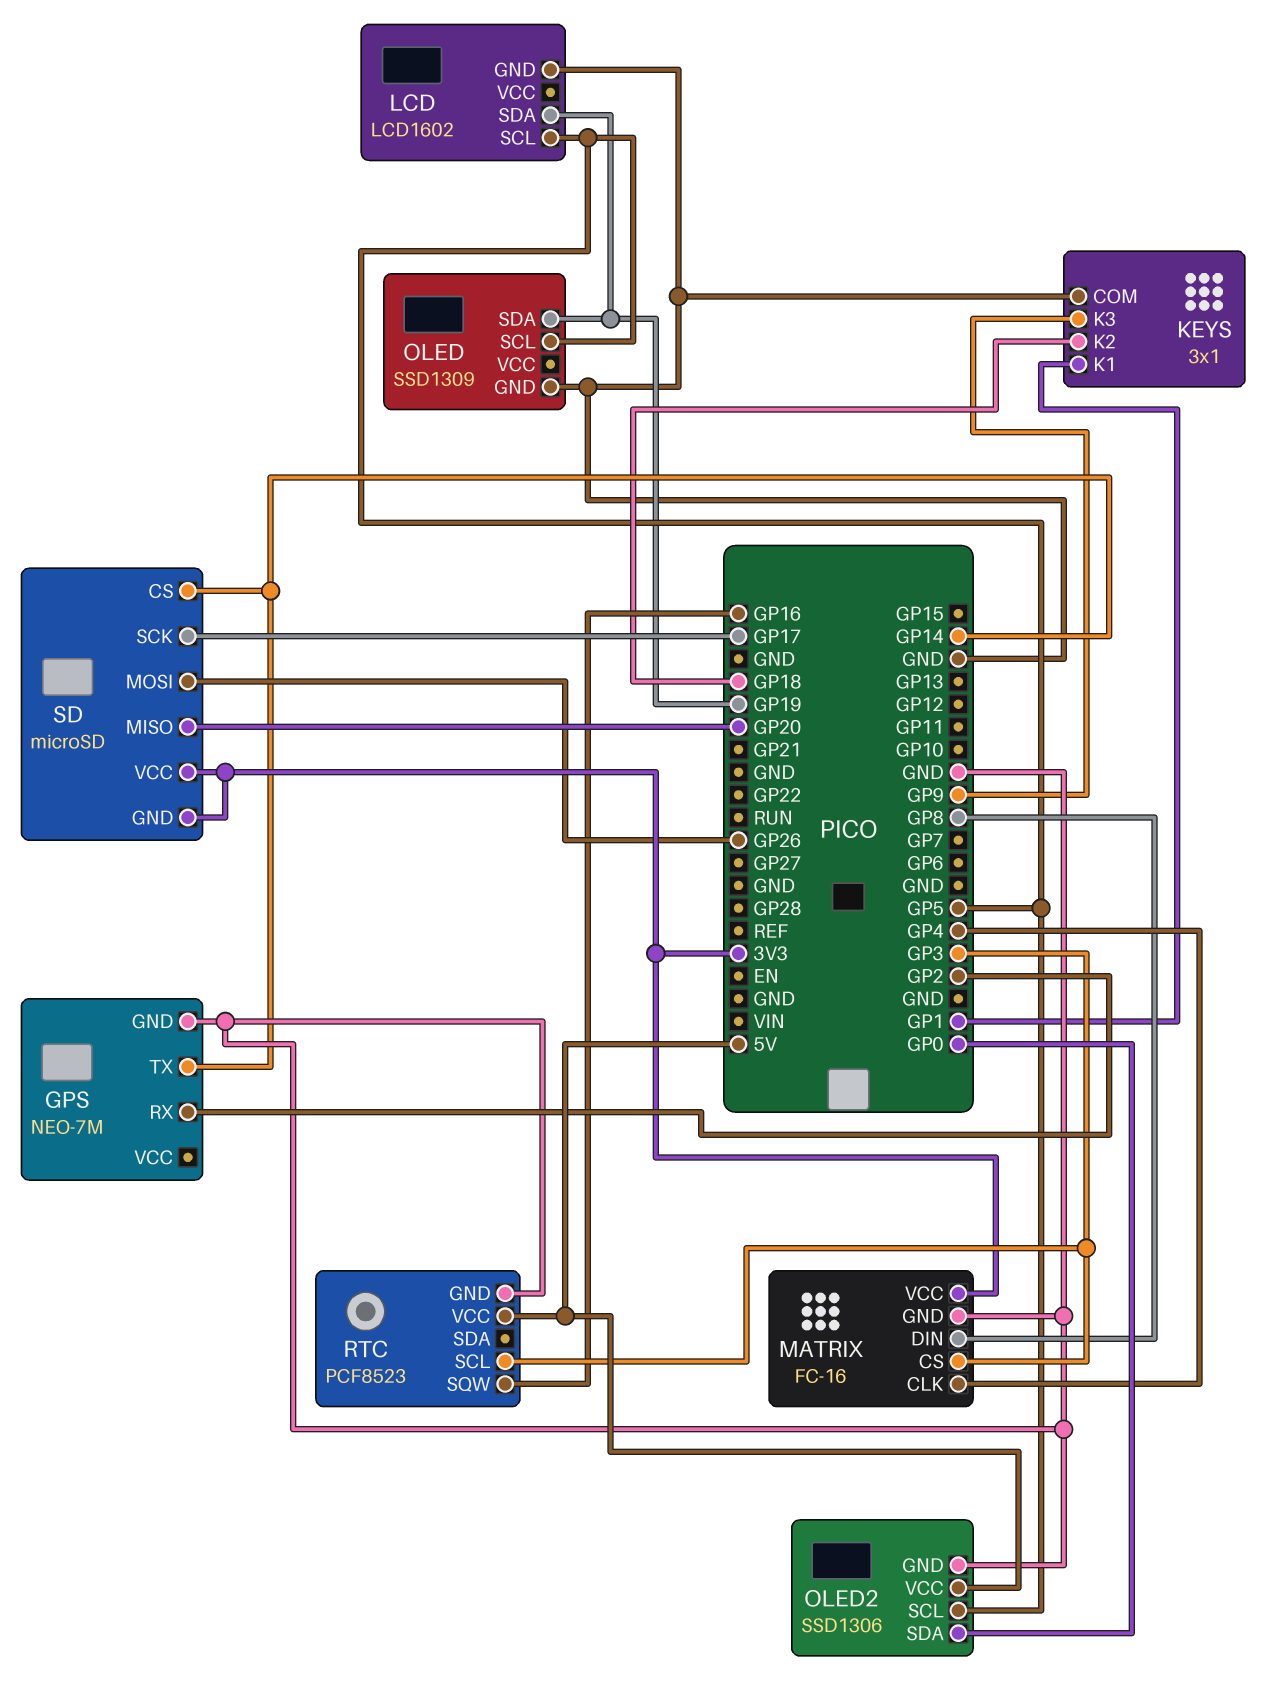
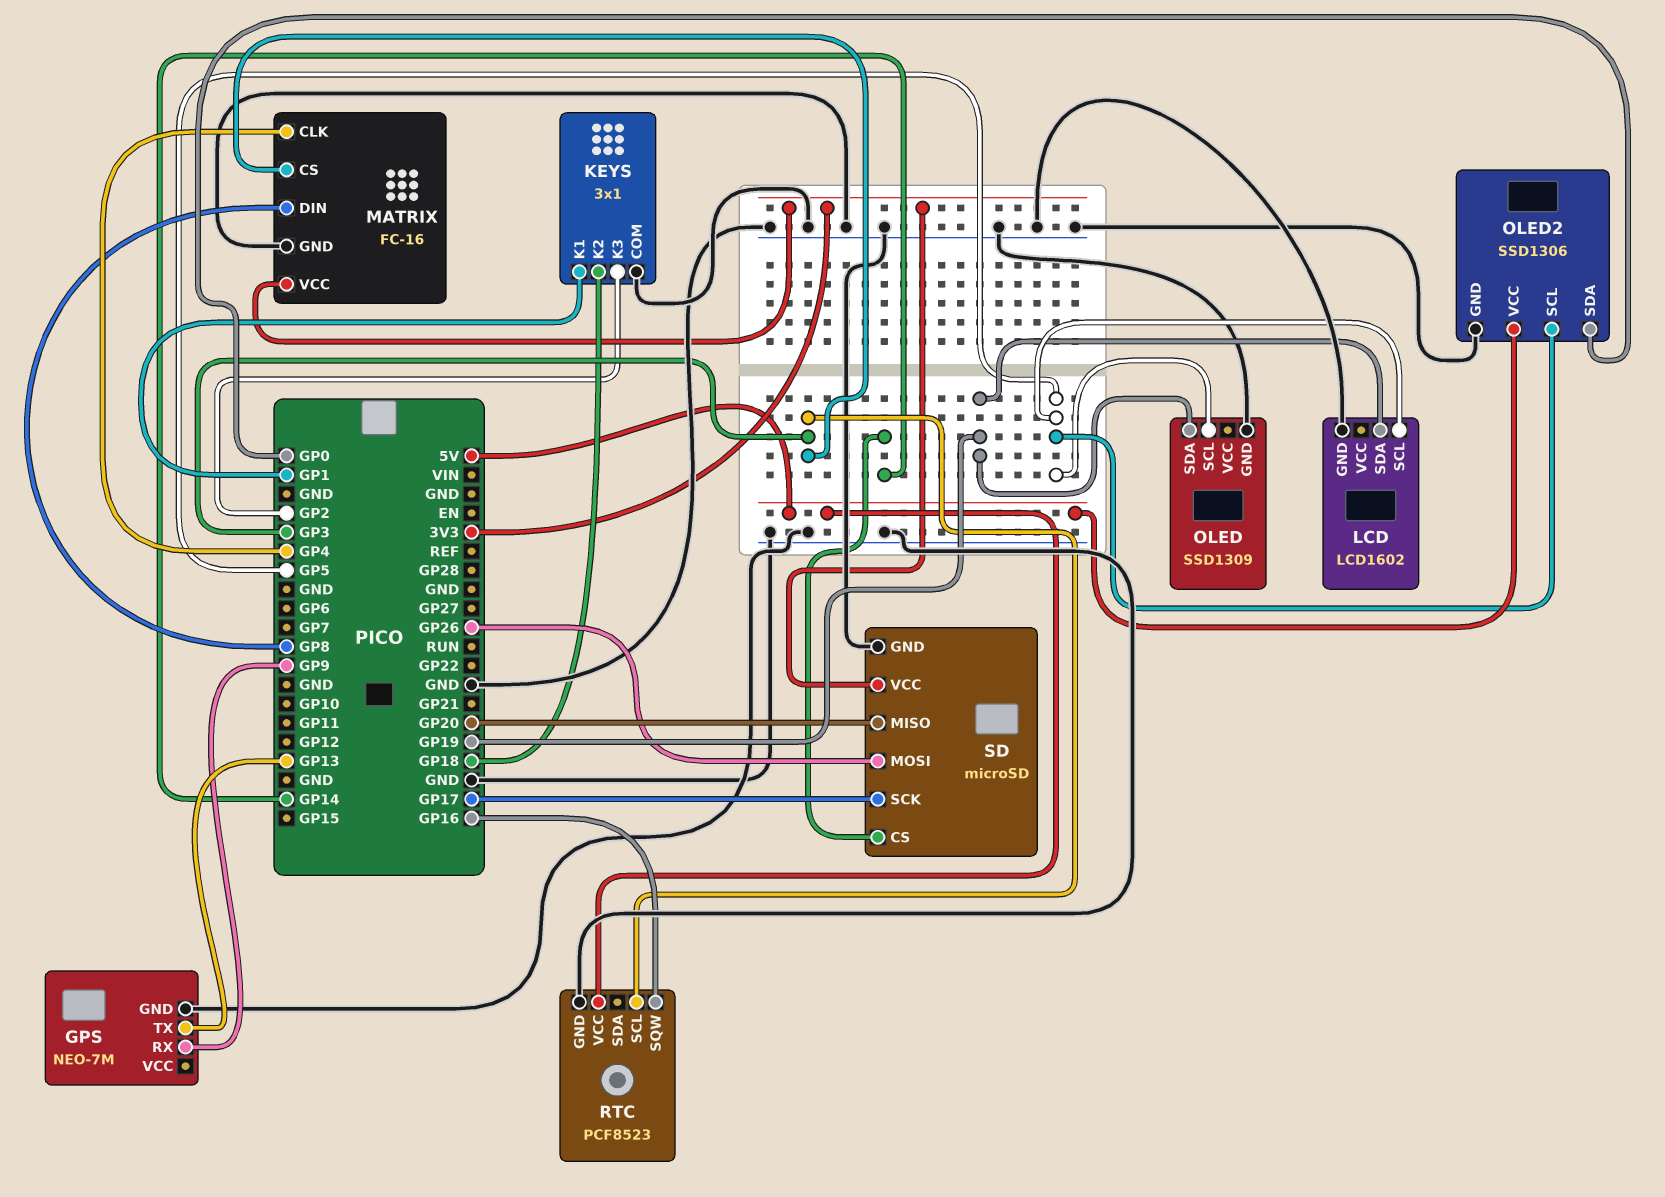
GPS pin RX: GP2 -> GP9
GPS pin TX: GP14 -> GP13
KEYS pin K3: GP9 -> GP2
SD pin GND: 3V3 -> GND

